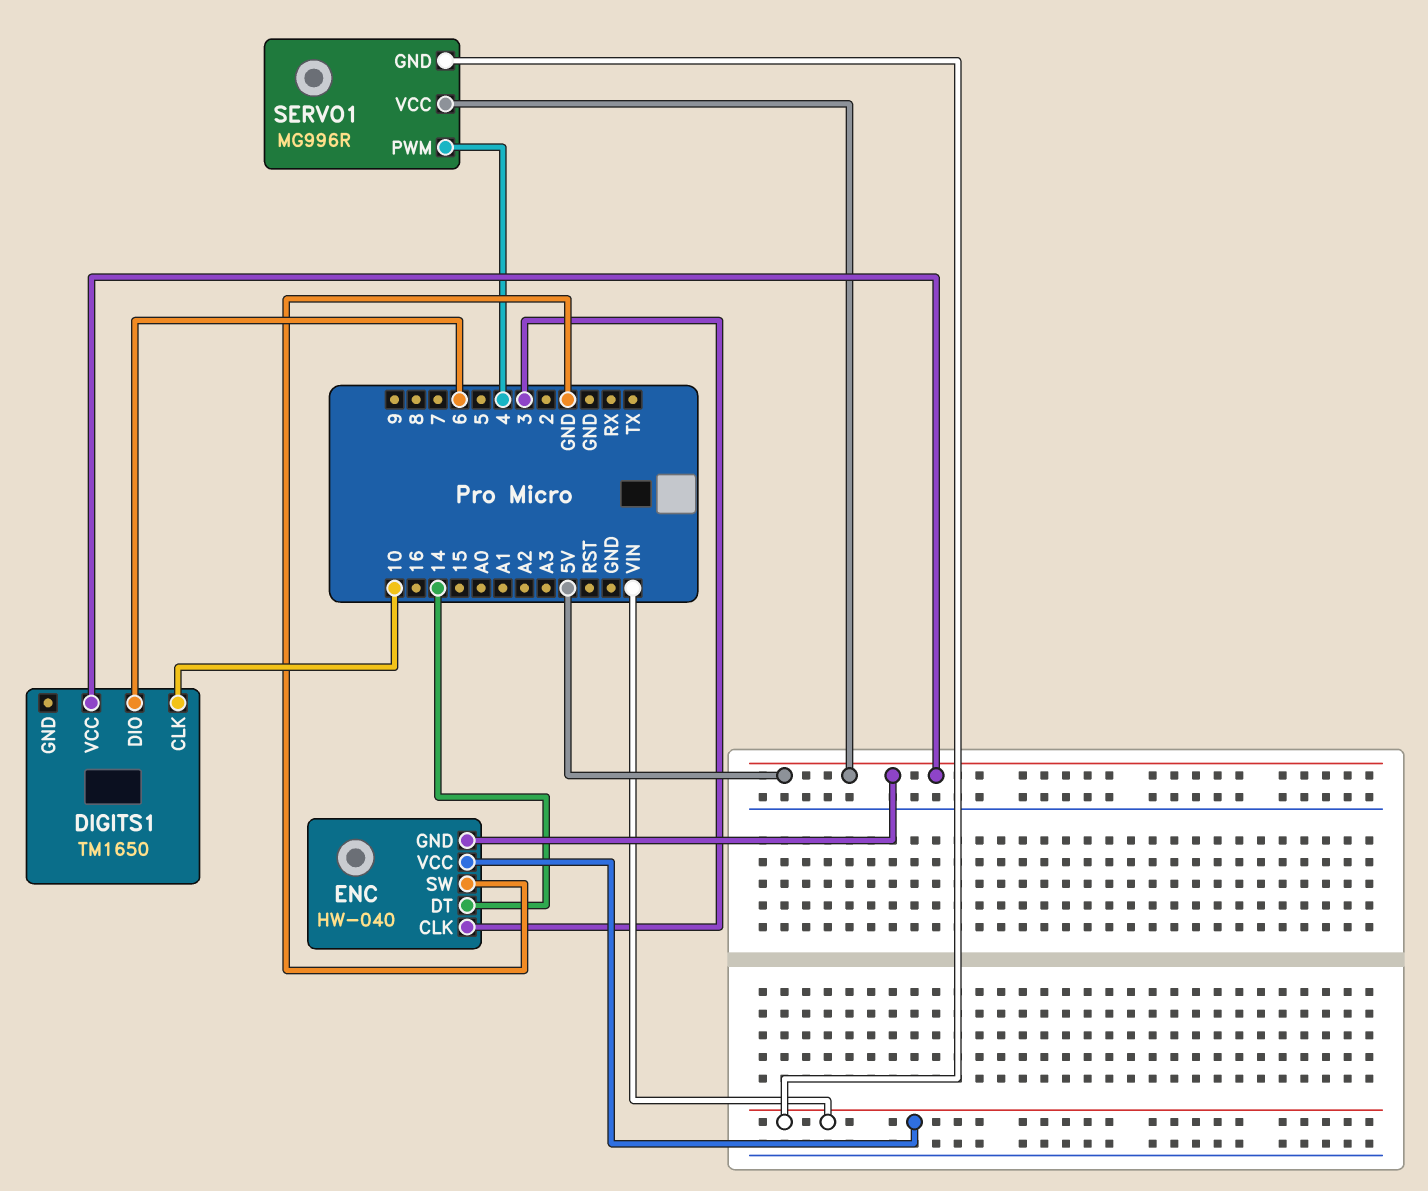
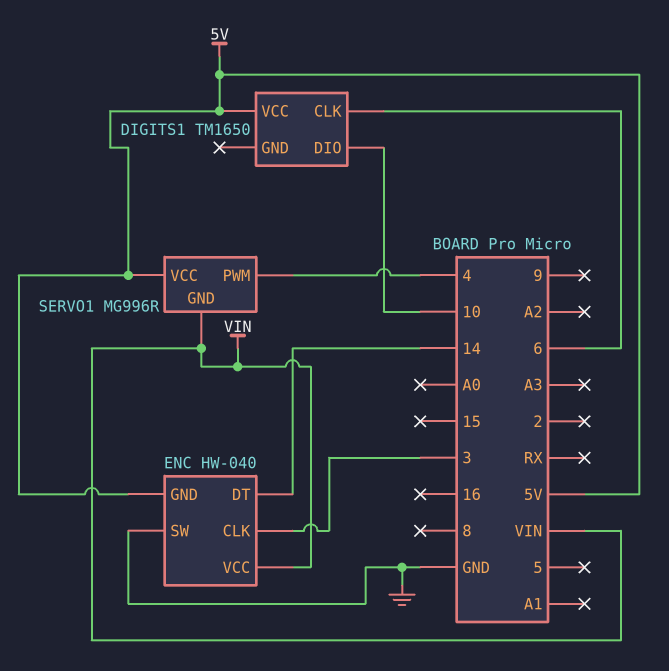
DIGITS1 pin CLK: 10 -> 6
DIGITS1 pin DIO: 6 -> 10

